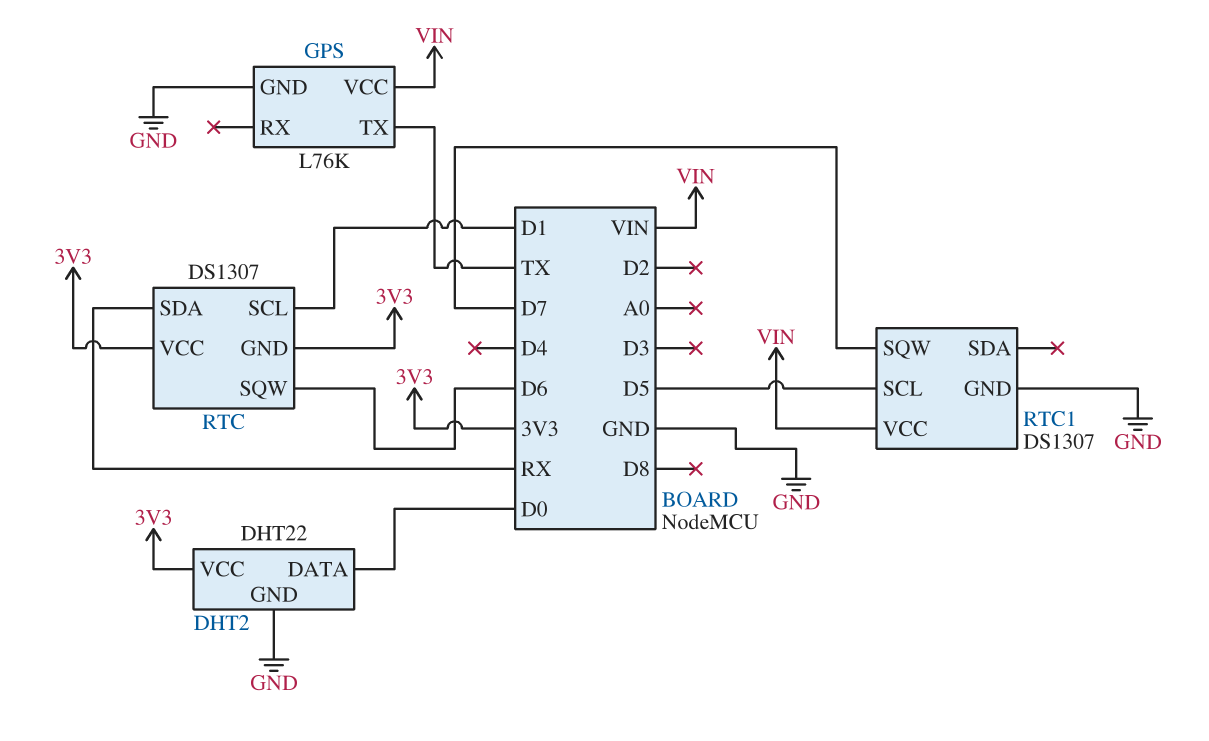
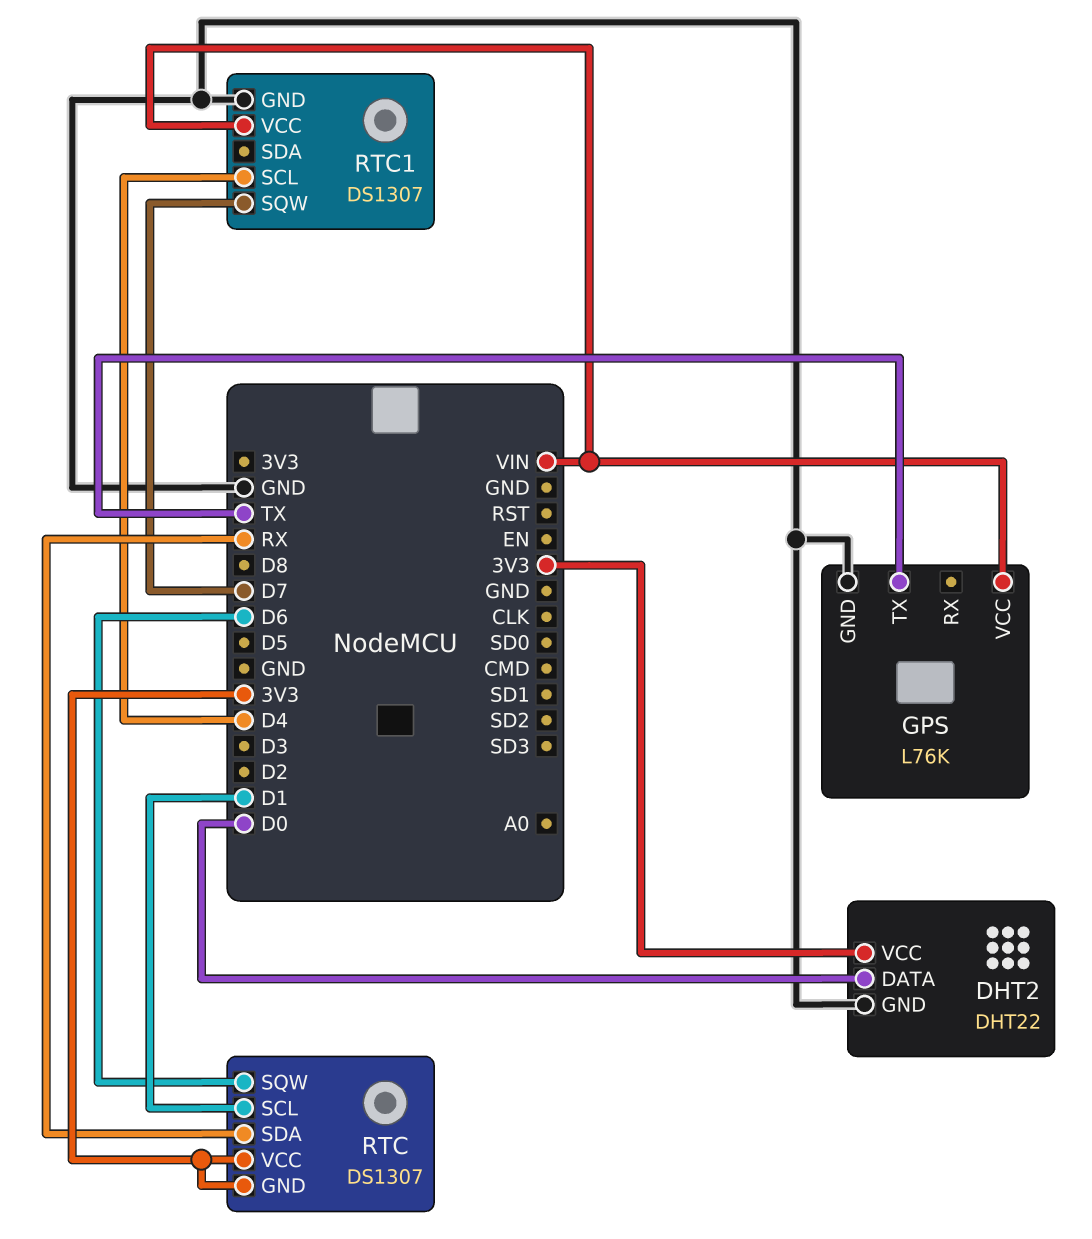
RTC1 pin SCL: D5 -> D4

